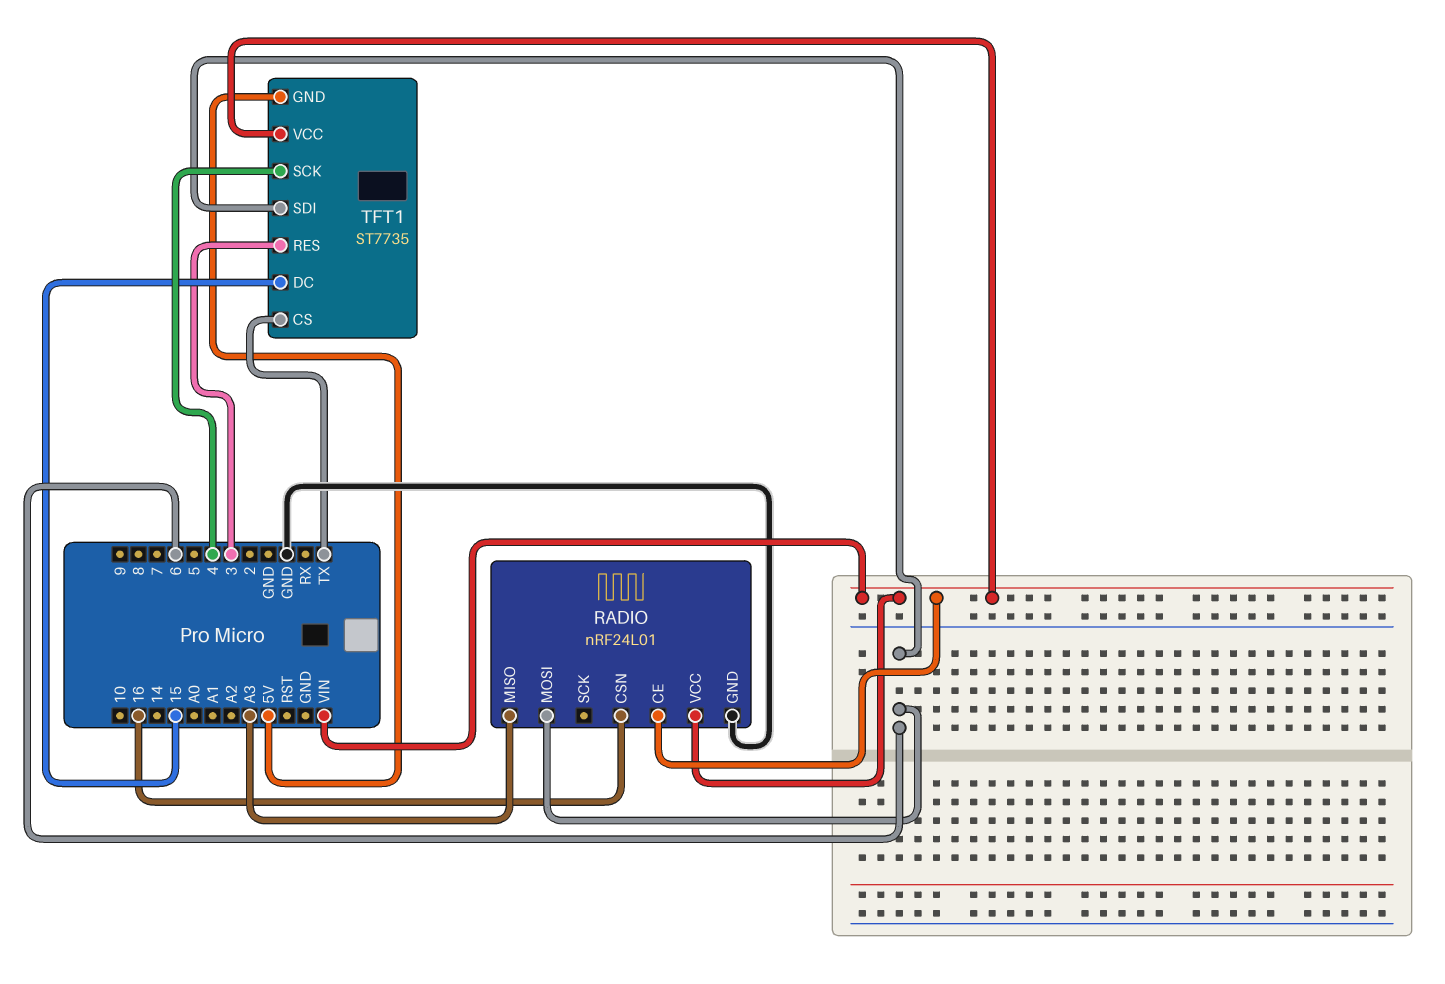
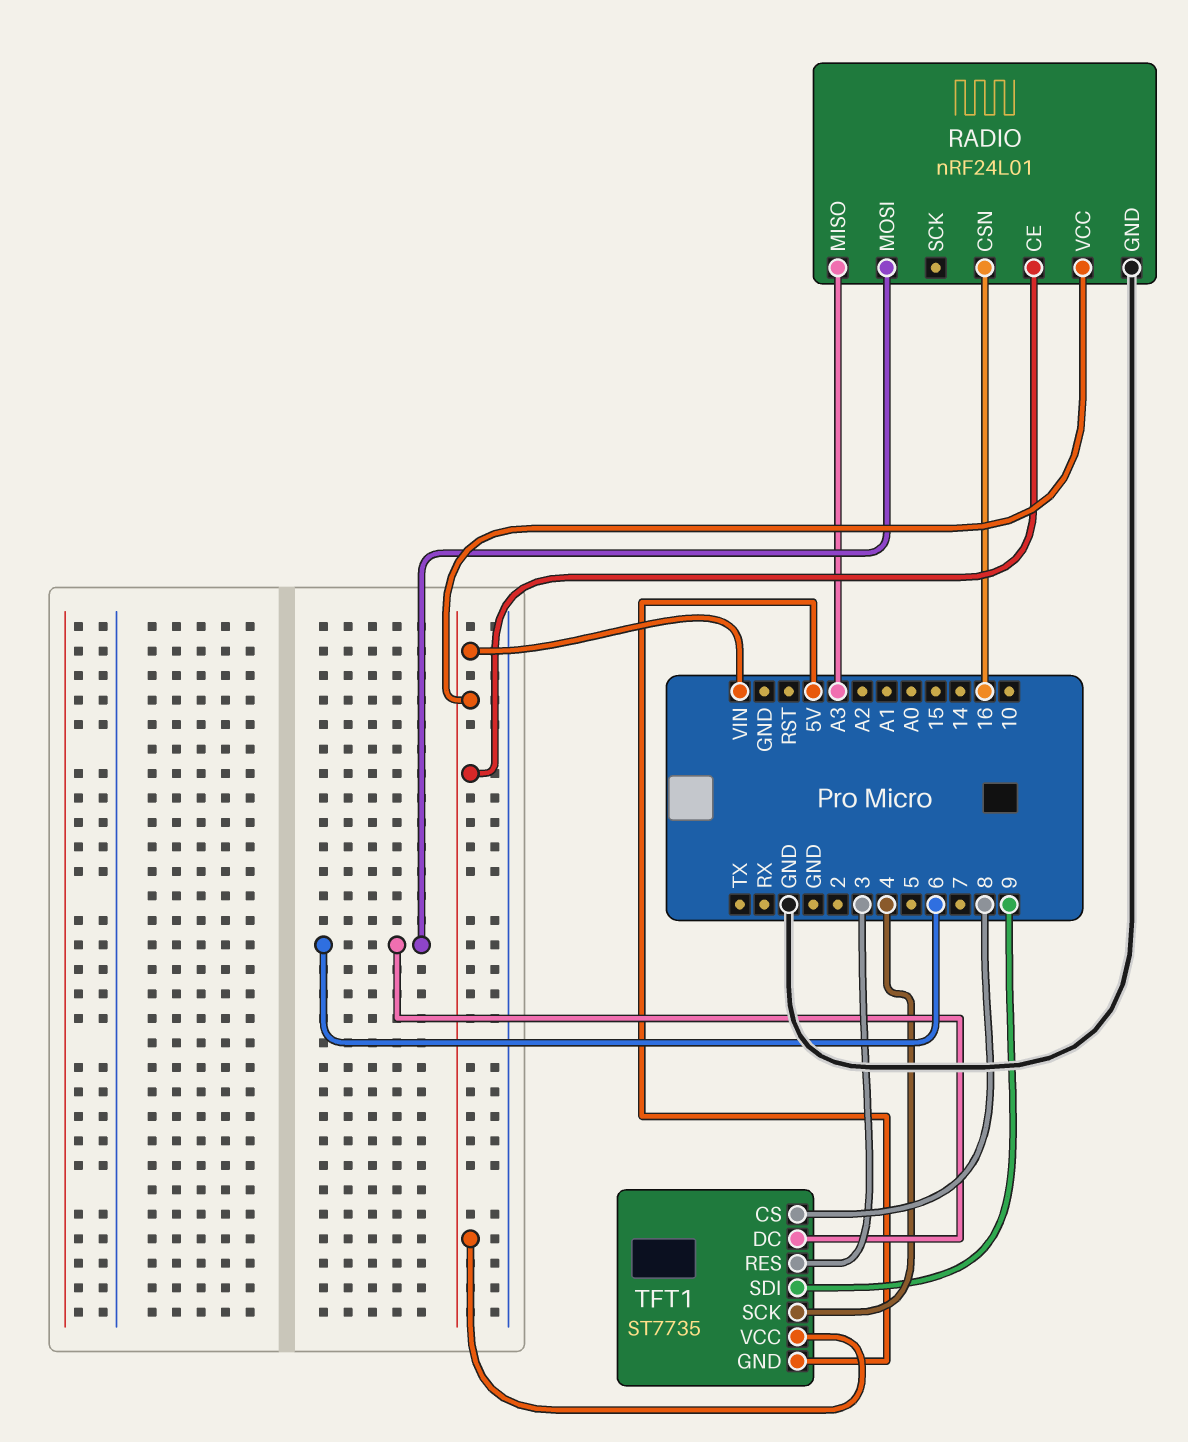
TFT1 pin CS: TX -> 8
TFT1 pin DC: 15 -> 6
TFT1 pin SDI: 6 -> 9

